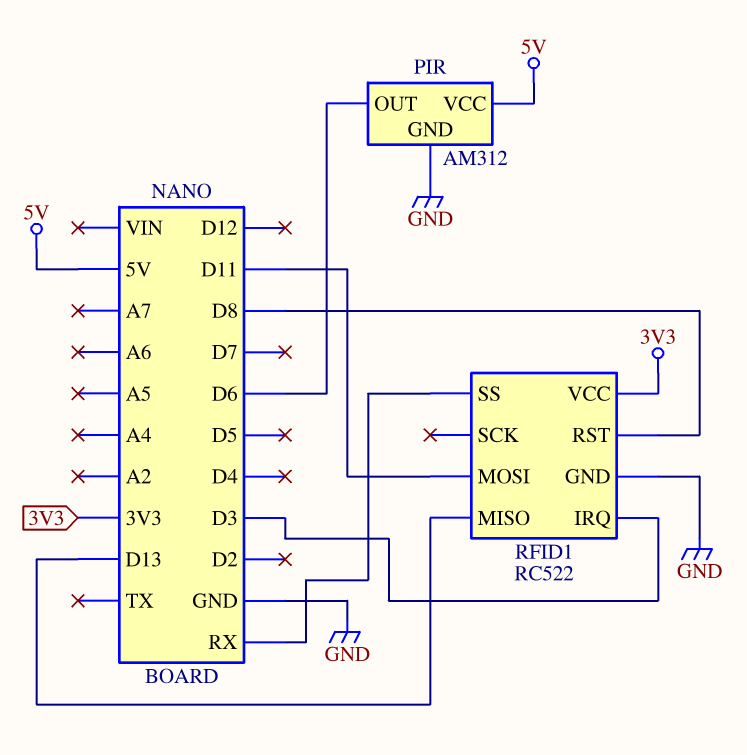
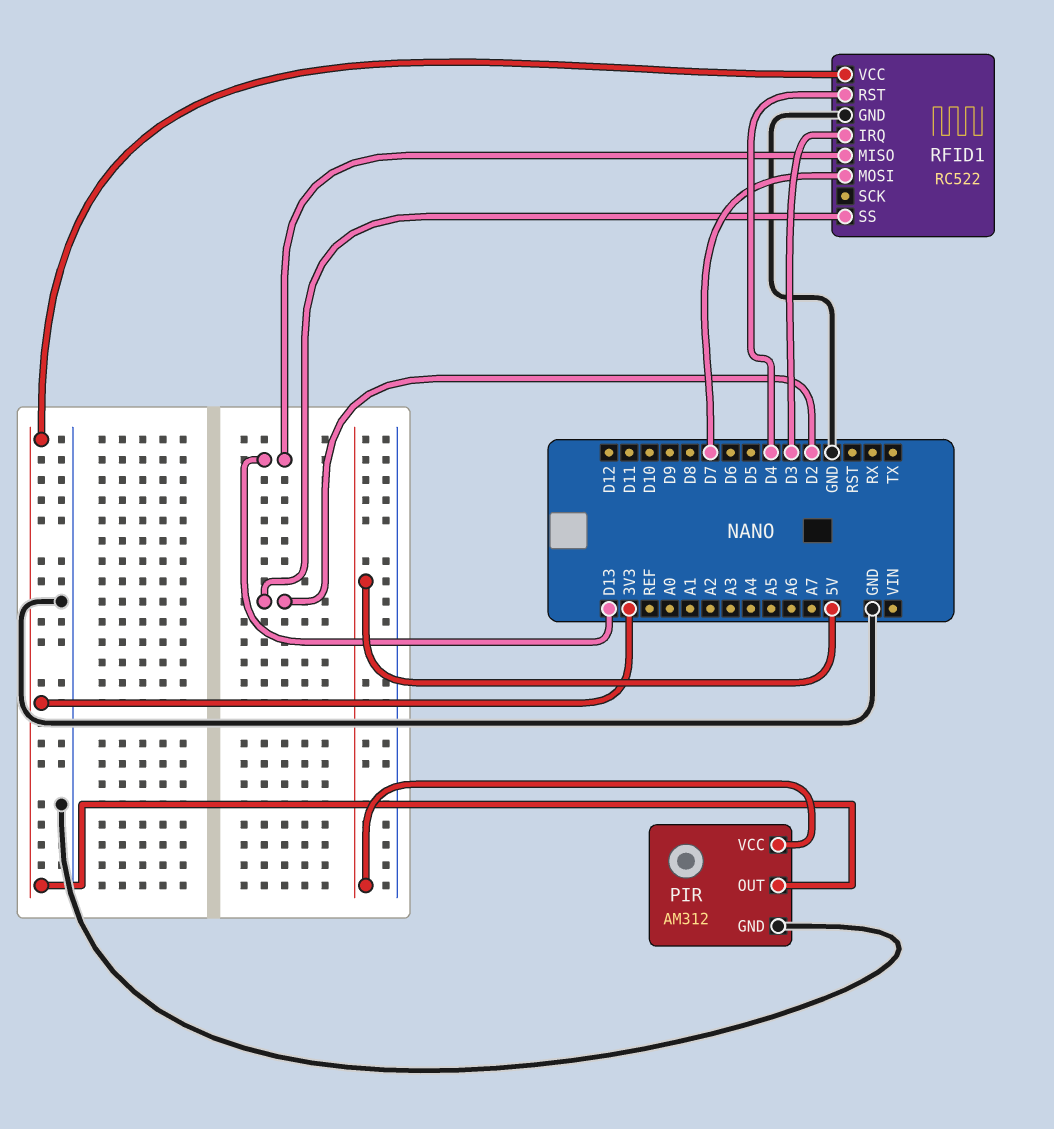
PIR pin OUT: D6 -> 3V3
RFID1 pin MOSI: D11 -> D7
RFID1 pin RST: D8 -> D4
RFID1 pin SS: RX -> D2

